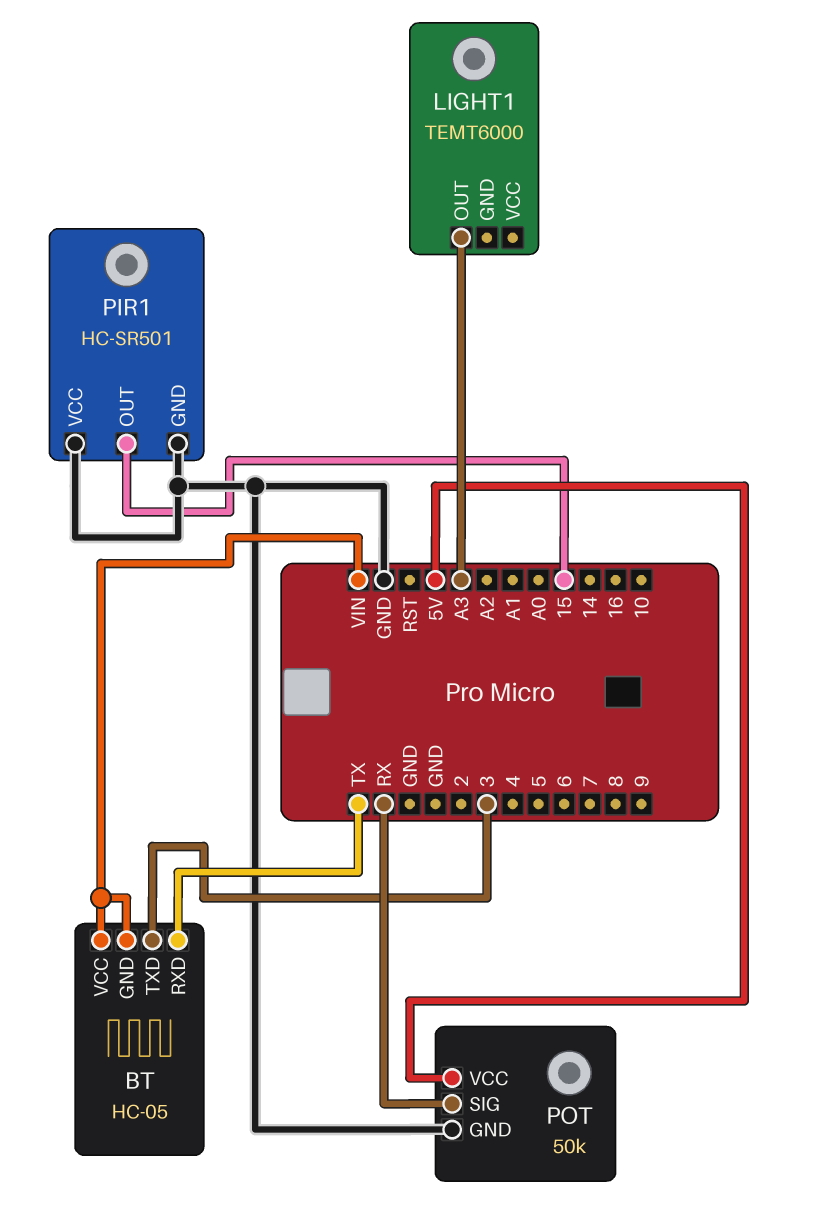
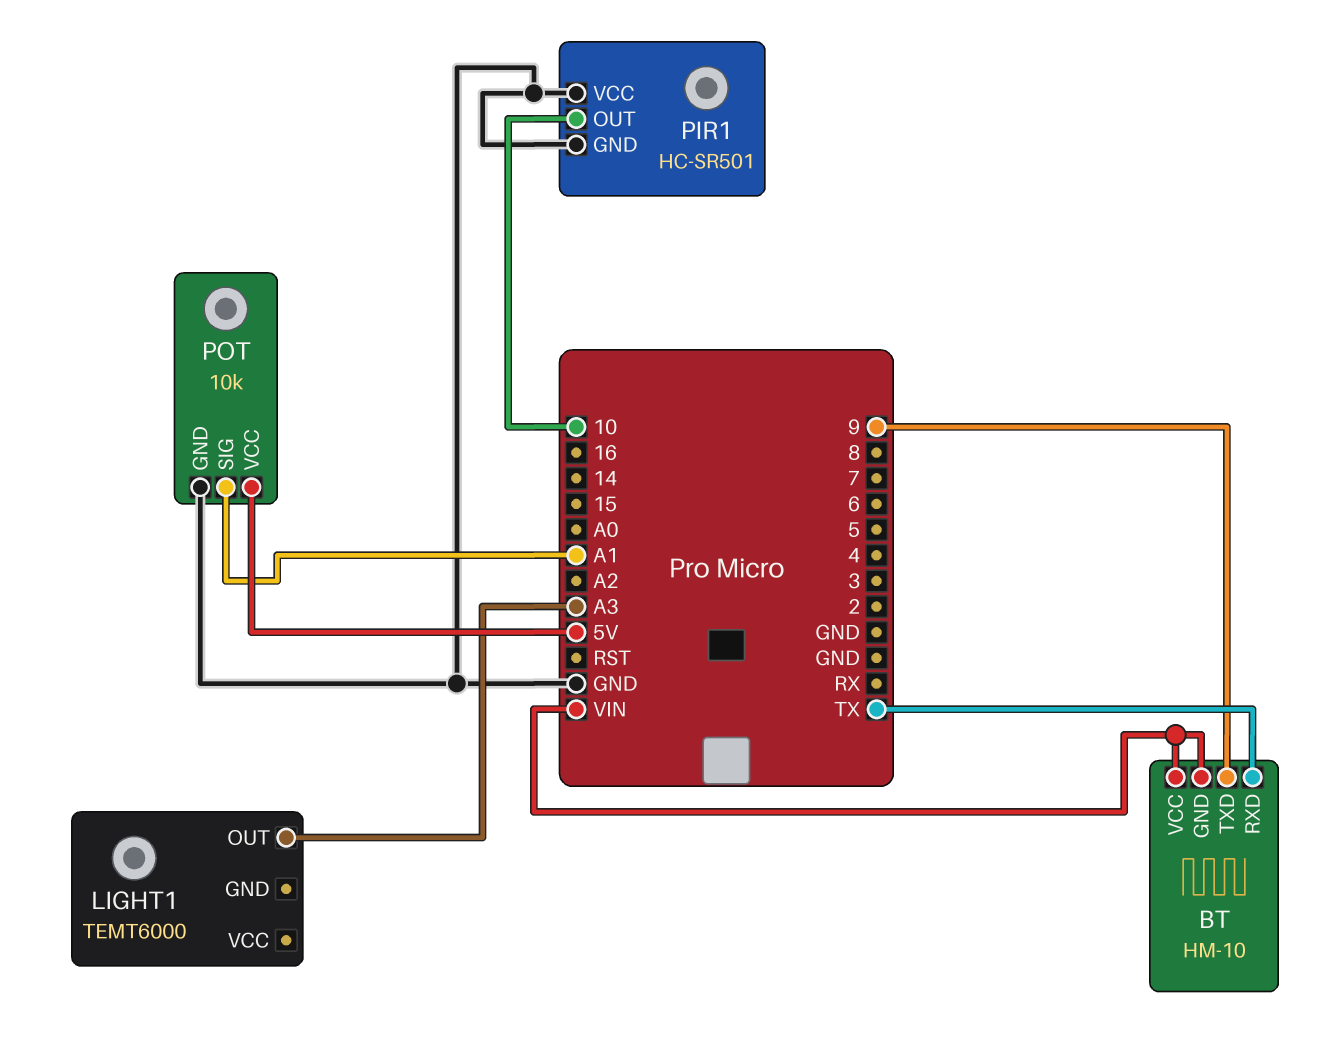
BT: HC-05 -> HM-10
BT pin TXD: 3 -> 9
PIR1 pin OUT: 15 -> 10
POT: 50k -> 10k
POT pin SIG: RX -> A1

